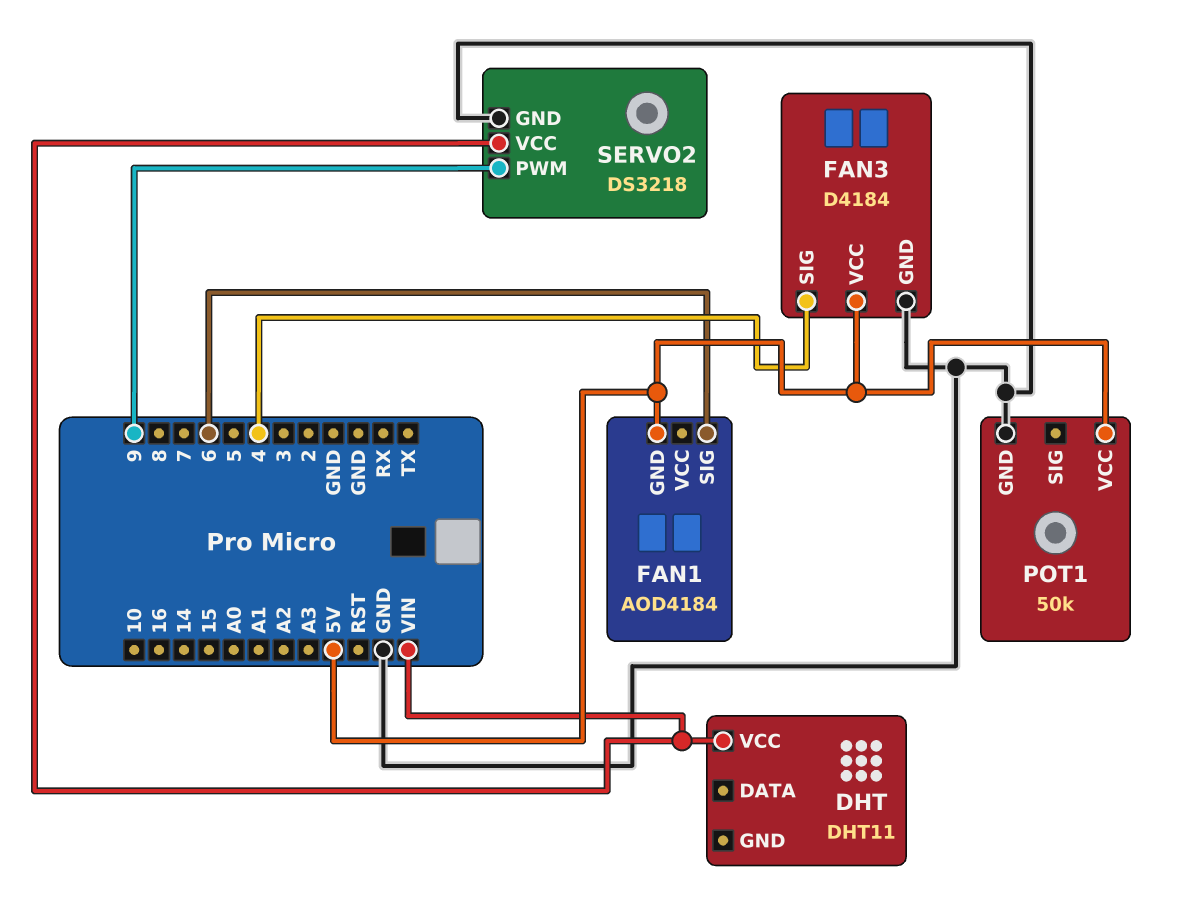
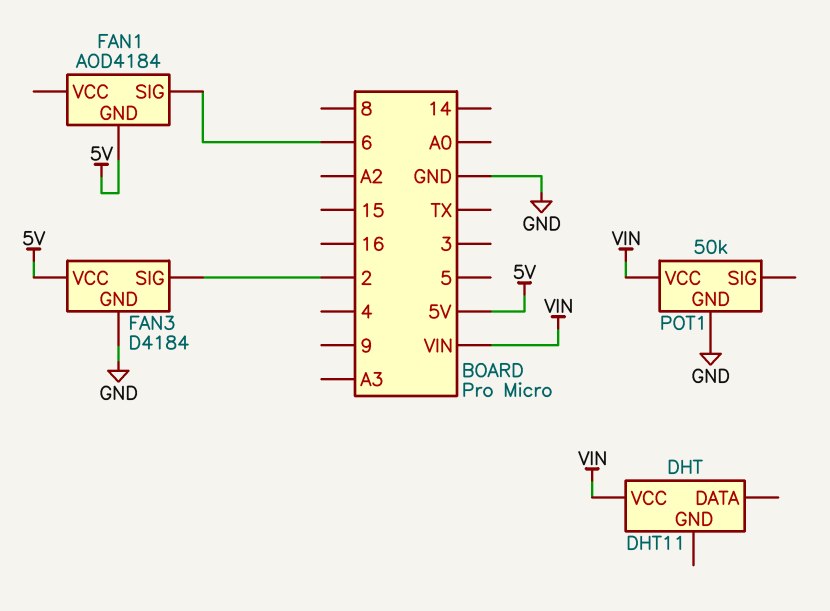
FAN3 pin SIG: 4 -> 2
POT1 pin VCC: 5V -> VIN
SERVO2: DS3218 -> none
SERVO2 pin GND: GND -> none
SERVO2 pin PWM: 9 -> none
SERVO2 pin VCC: VIN -> none

